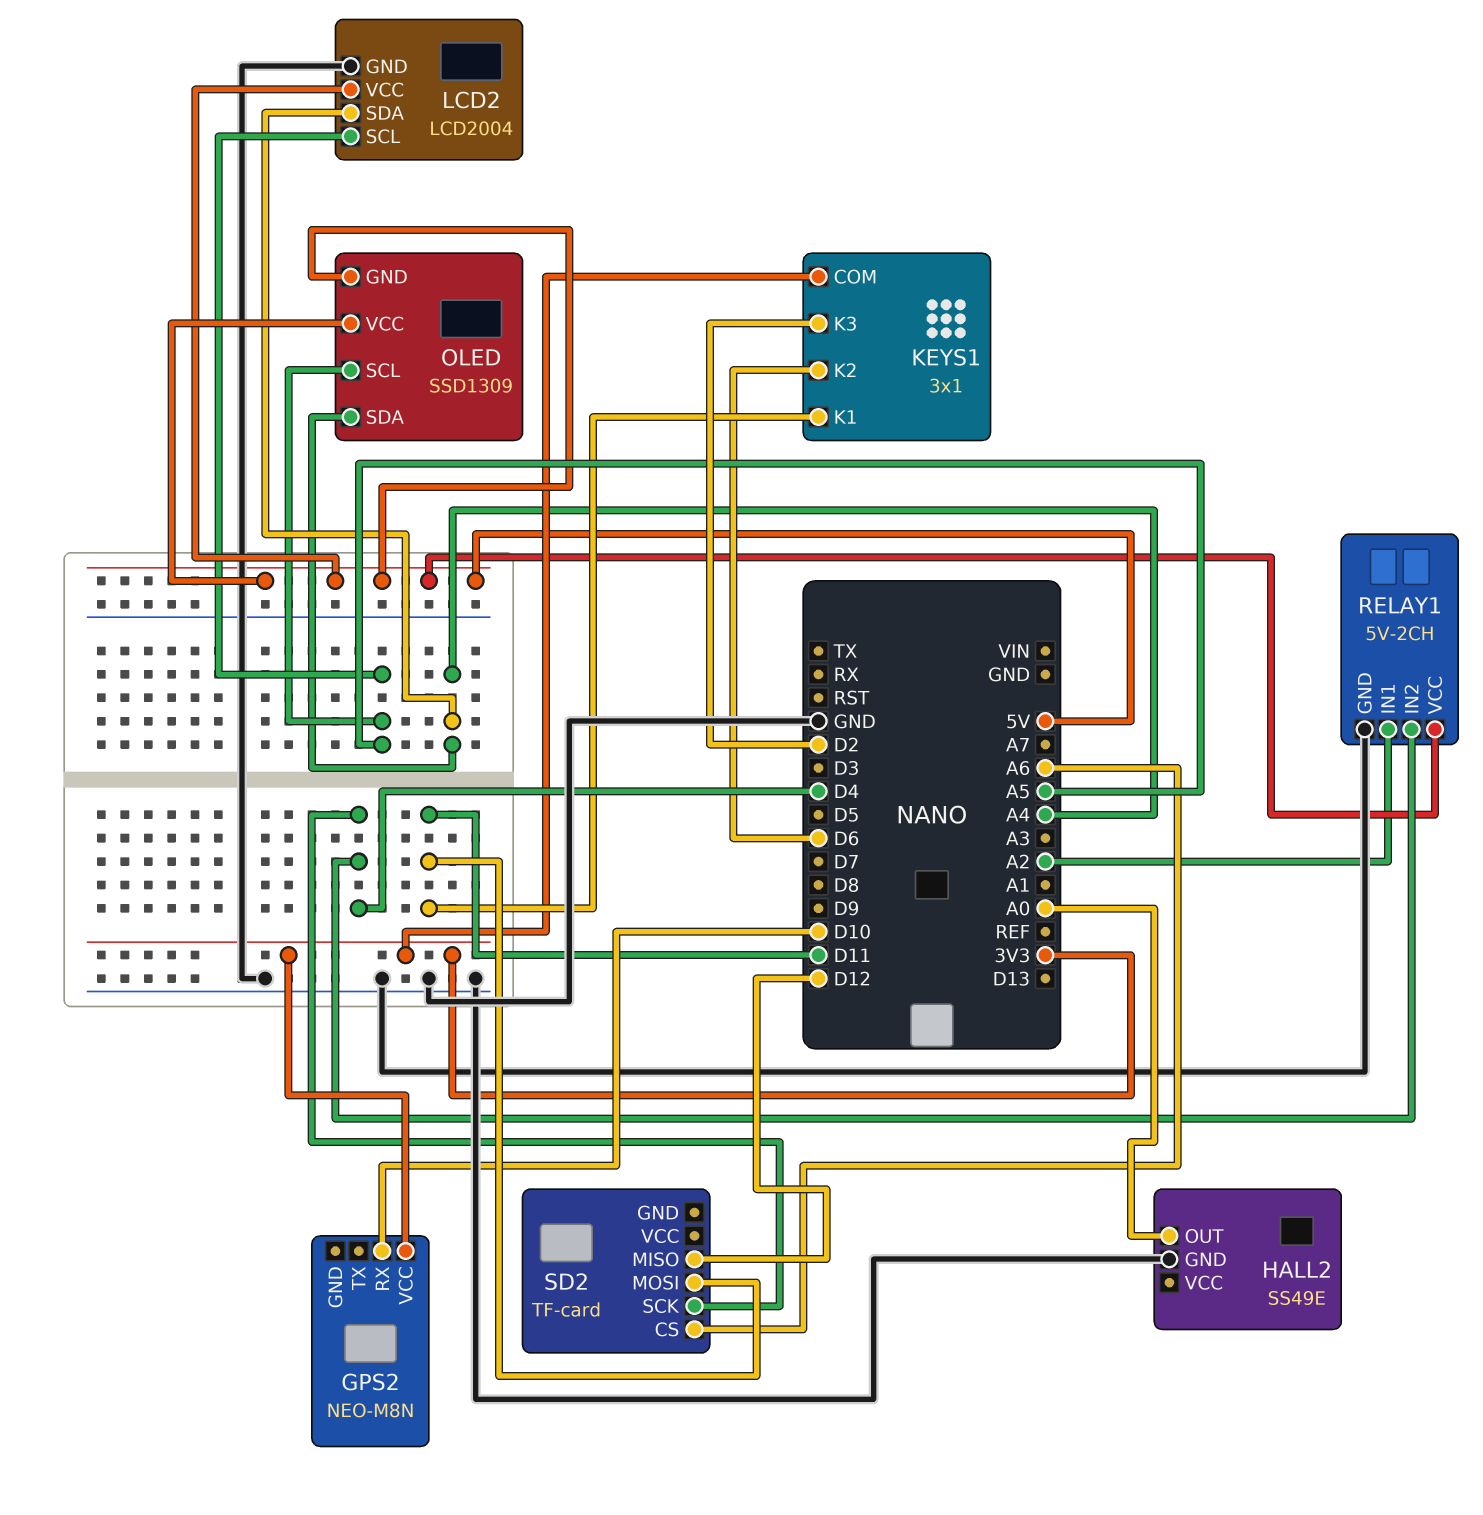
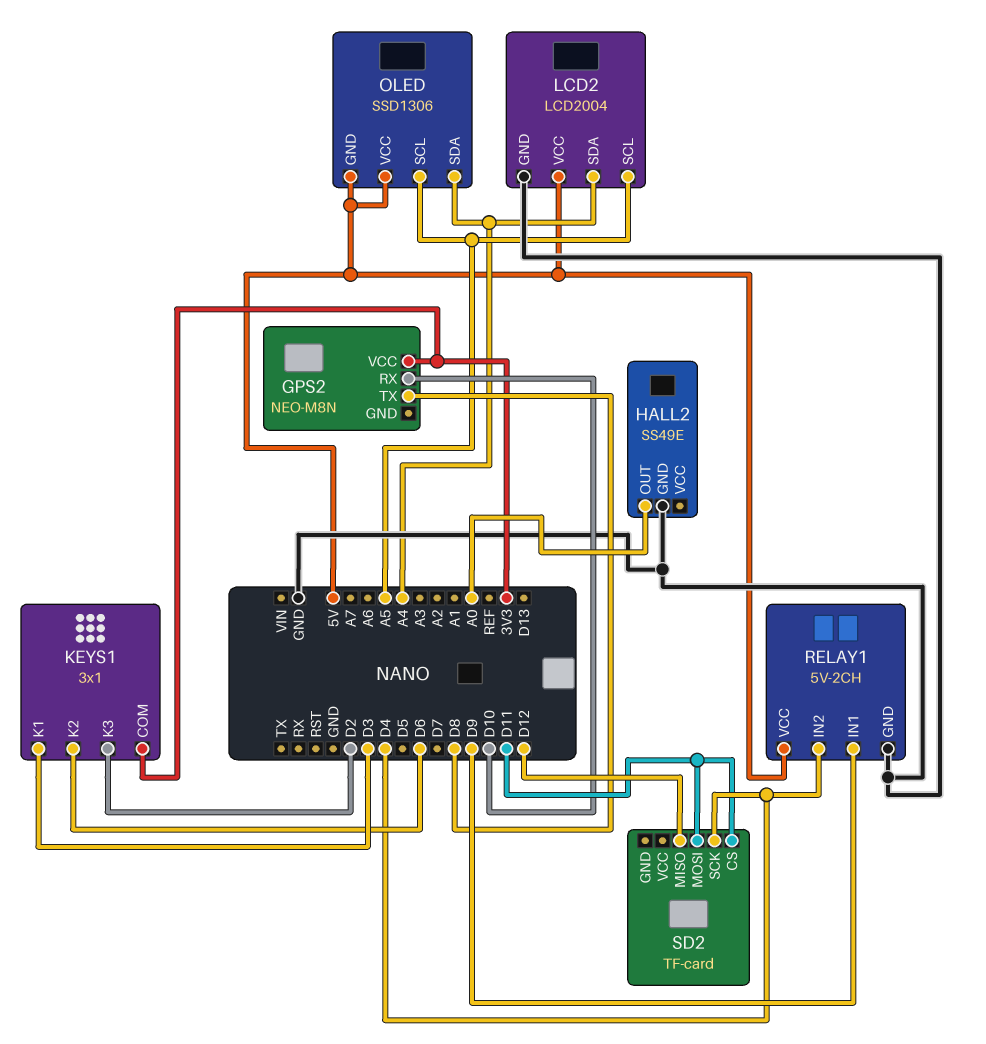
GPS2 pin TX: none -> D8
KEYS1 pin K1: D11 -> D3
OLED: SSD1309 -> SSD1306
RELAY1 pin IN1: A2 -> D9
SD2 pin CS: A6 -> D11

